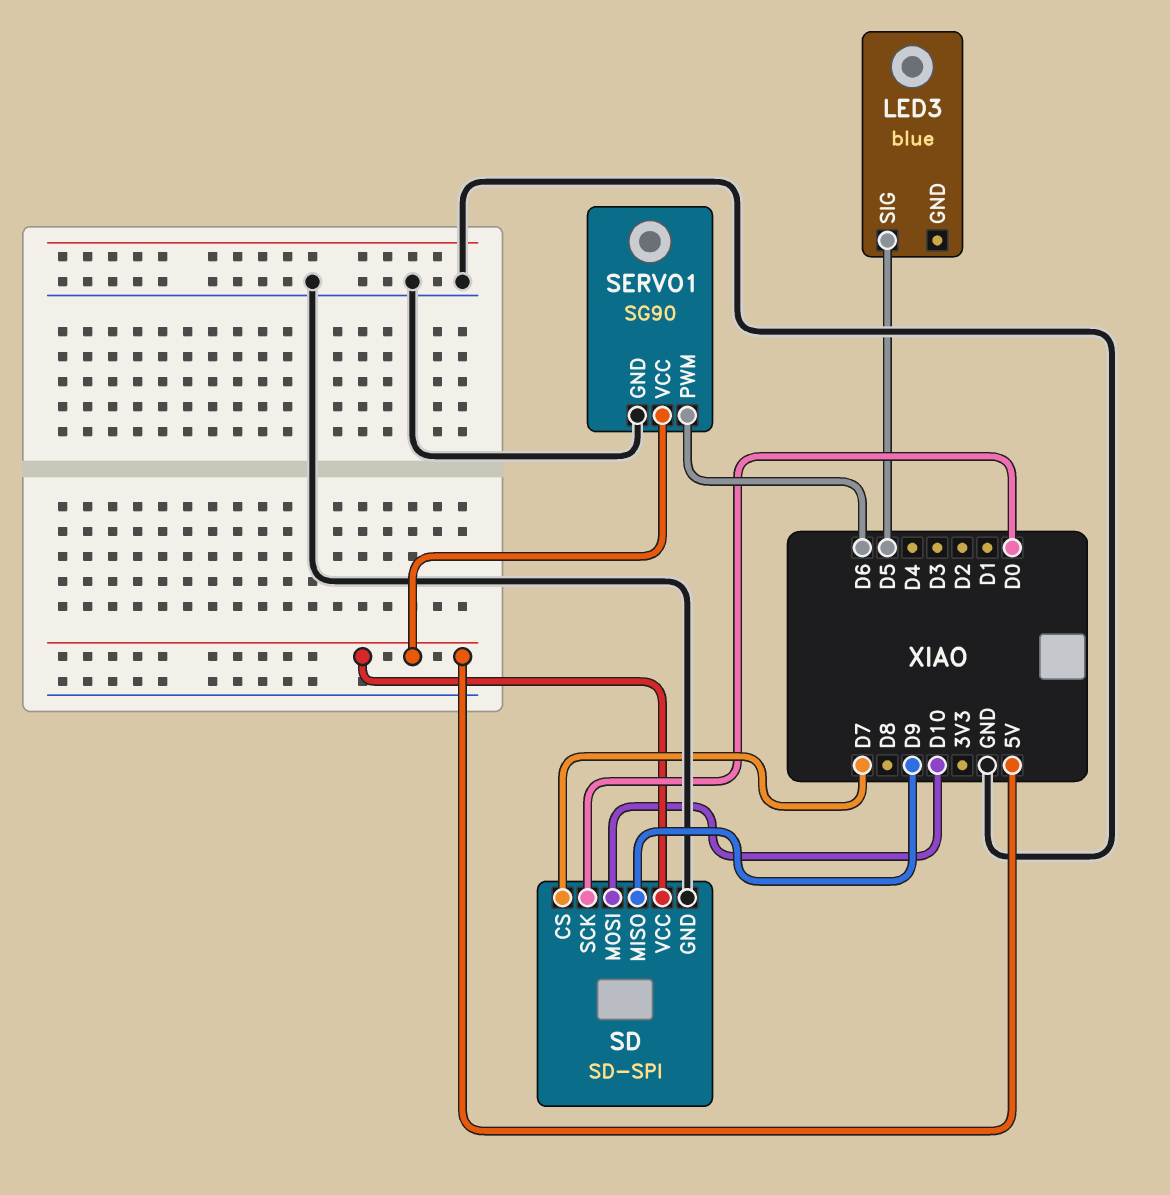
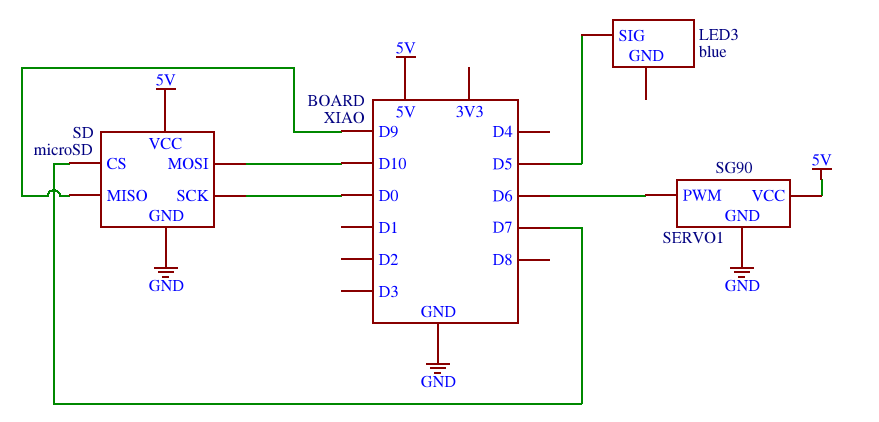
SD: SD-SPI -> microSD

